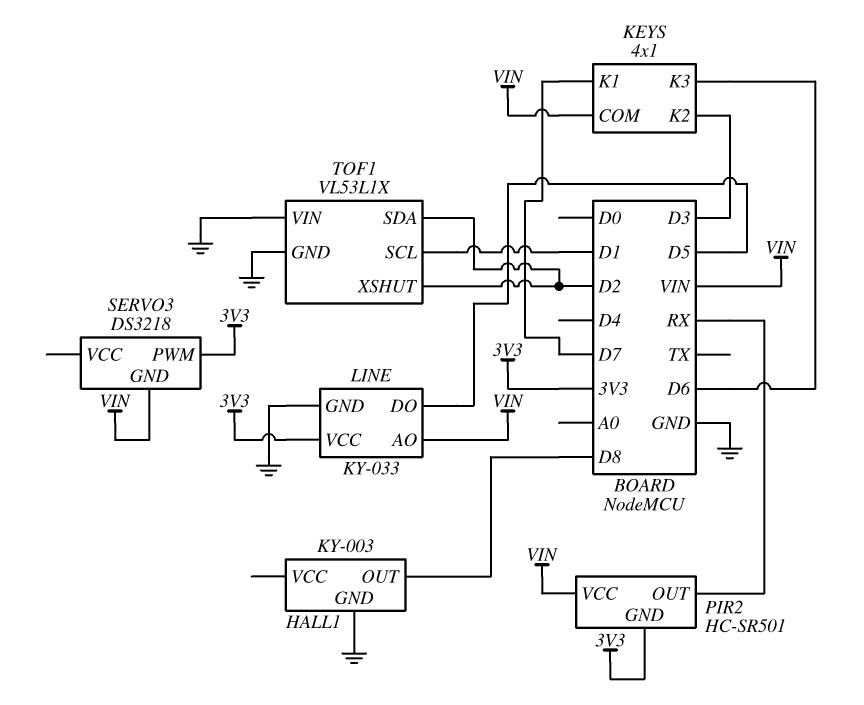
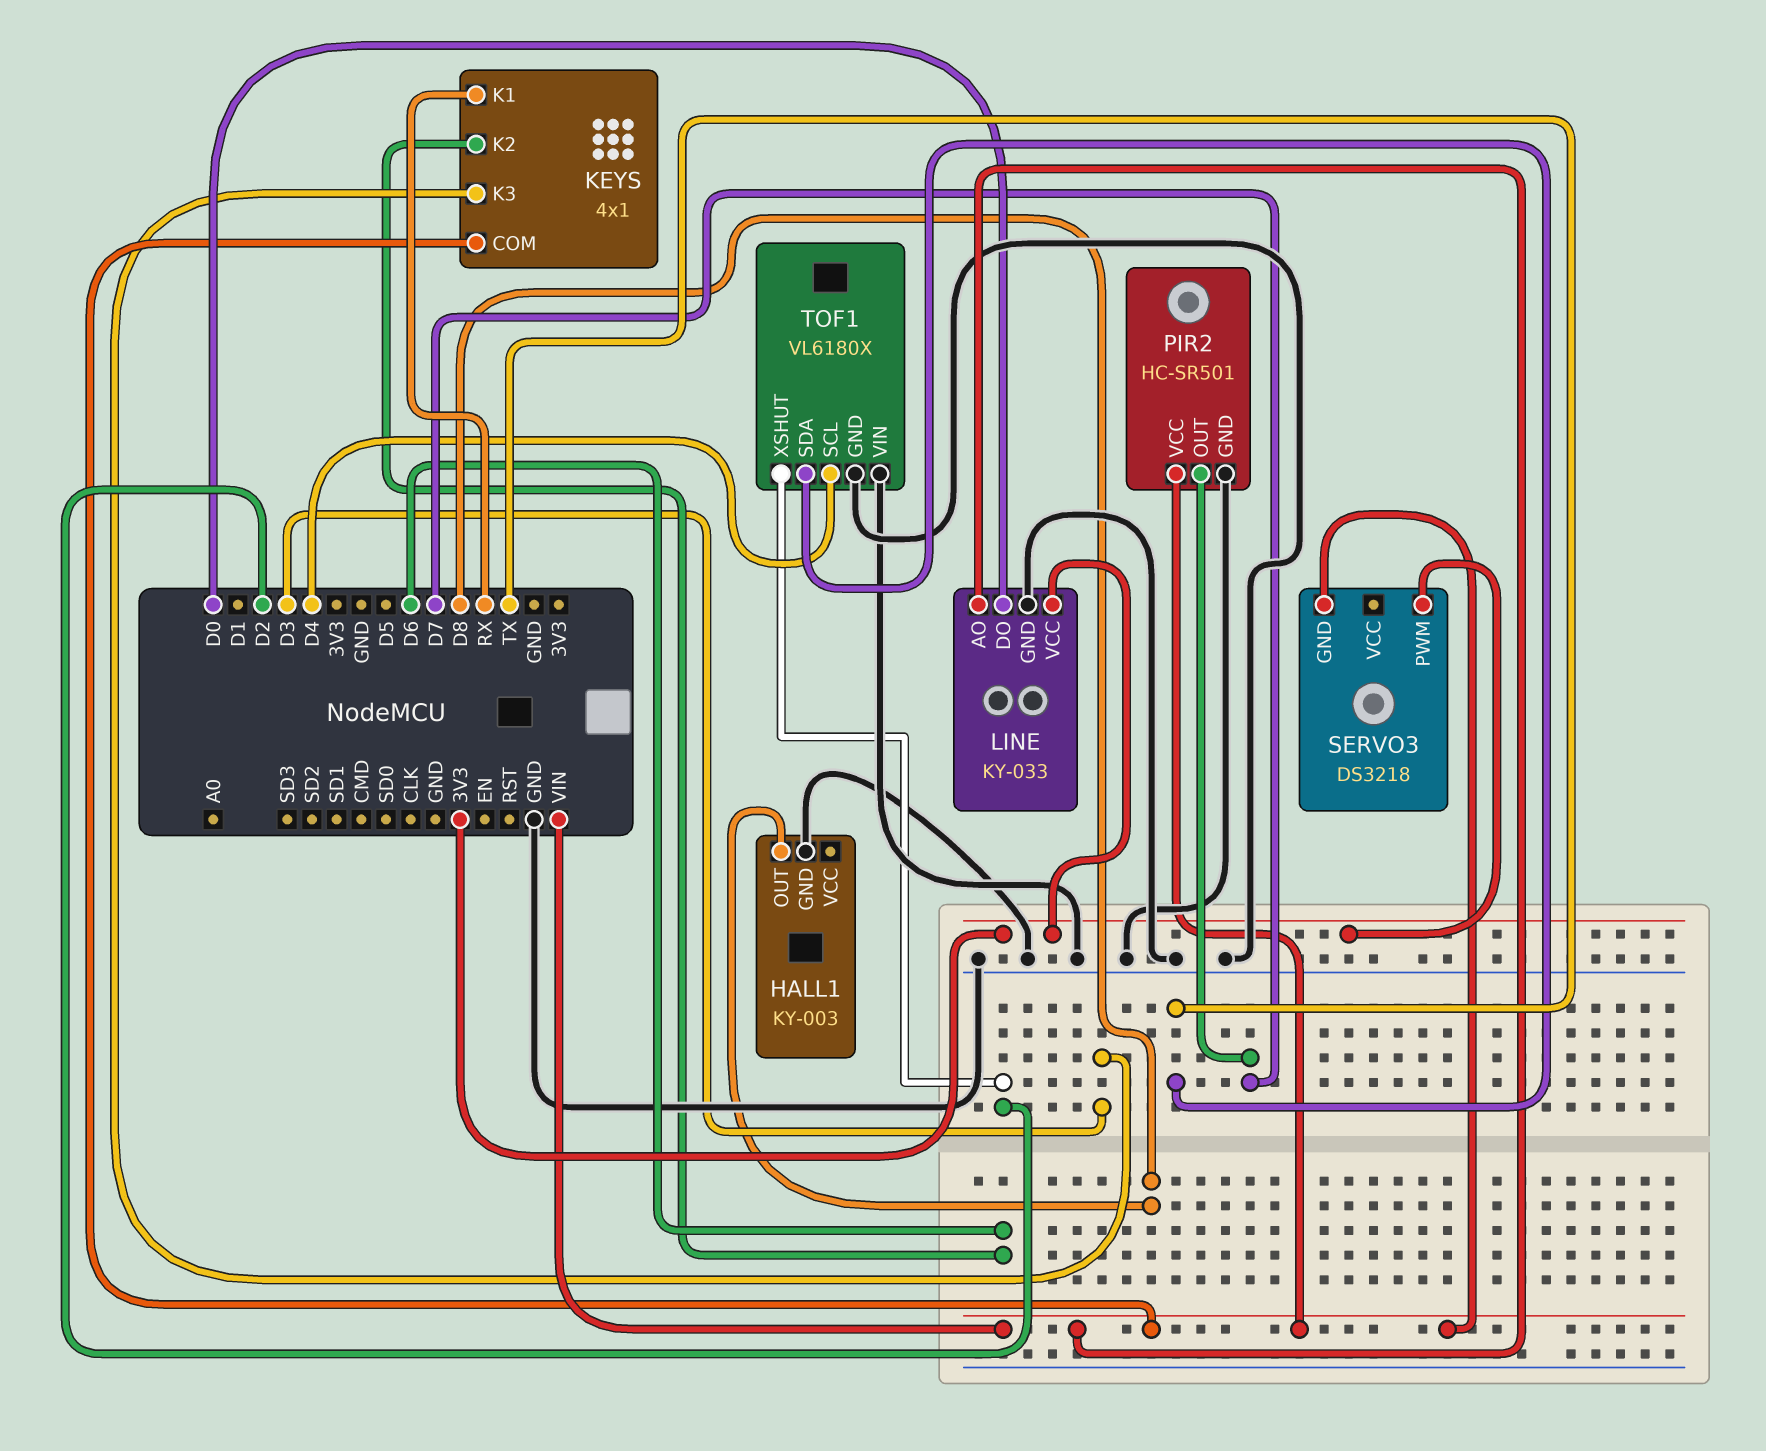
KEYS pin K1: D7 -> RX
KEYS pin K2: D3 -> D6
KEYS pin K3: D6 -> D3
LINE pin DO: D5 -> D0
PIR2 pin GND: 3V3 -> GND
PIR2 pin OUT: RX -> D7
TOF1: VL53L1X -> VL6180X
TOF1 pin SCL: D1 -> D4
TOF1 pin SDA: D2 -> TX

